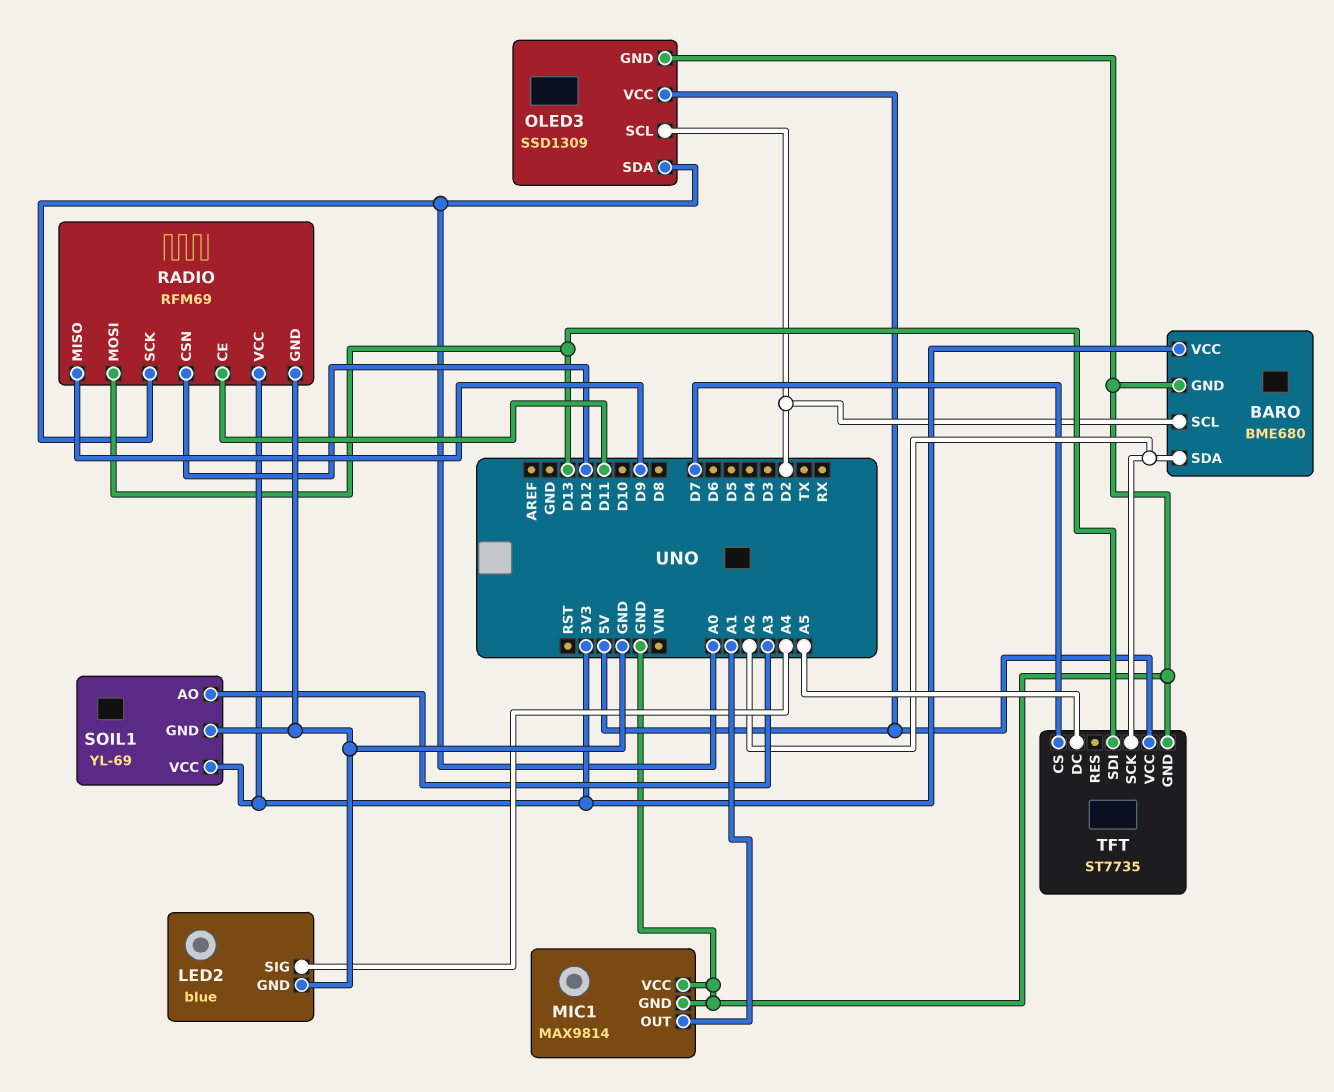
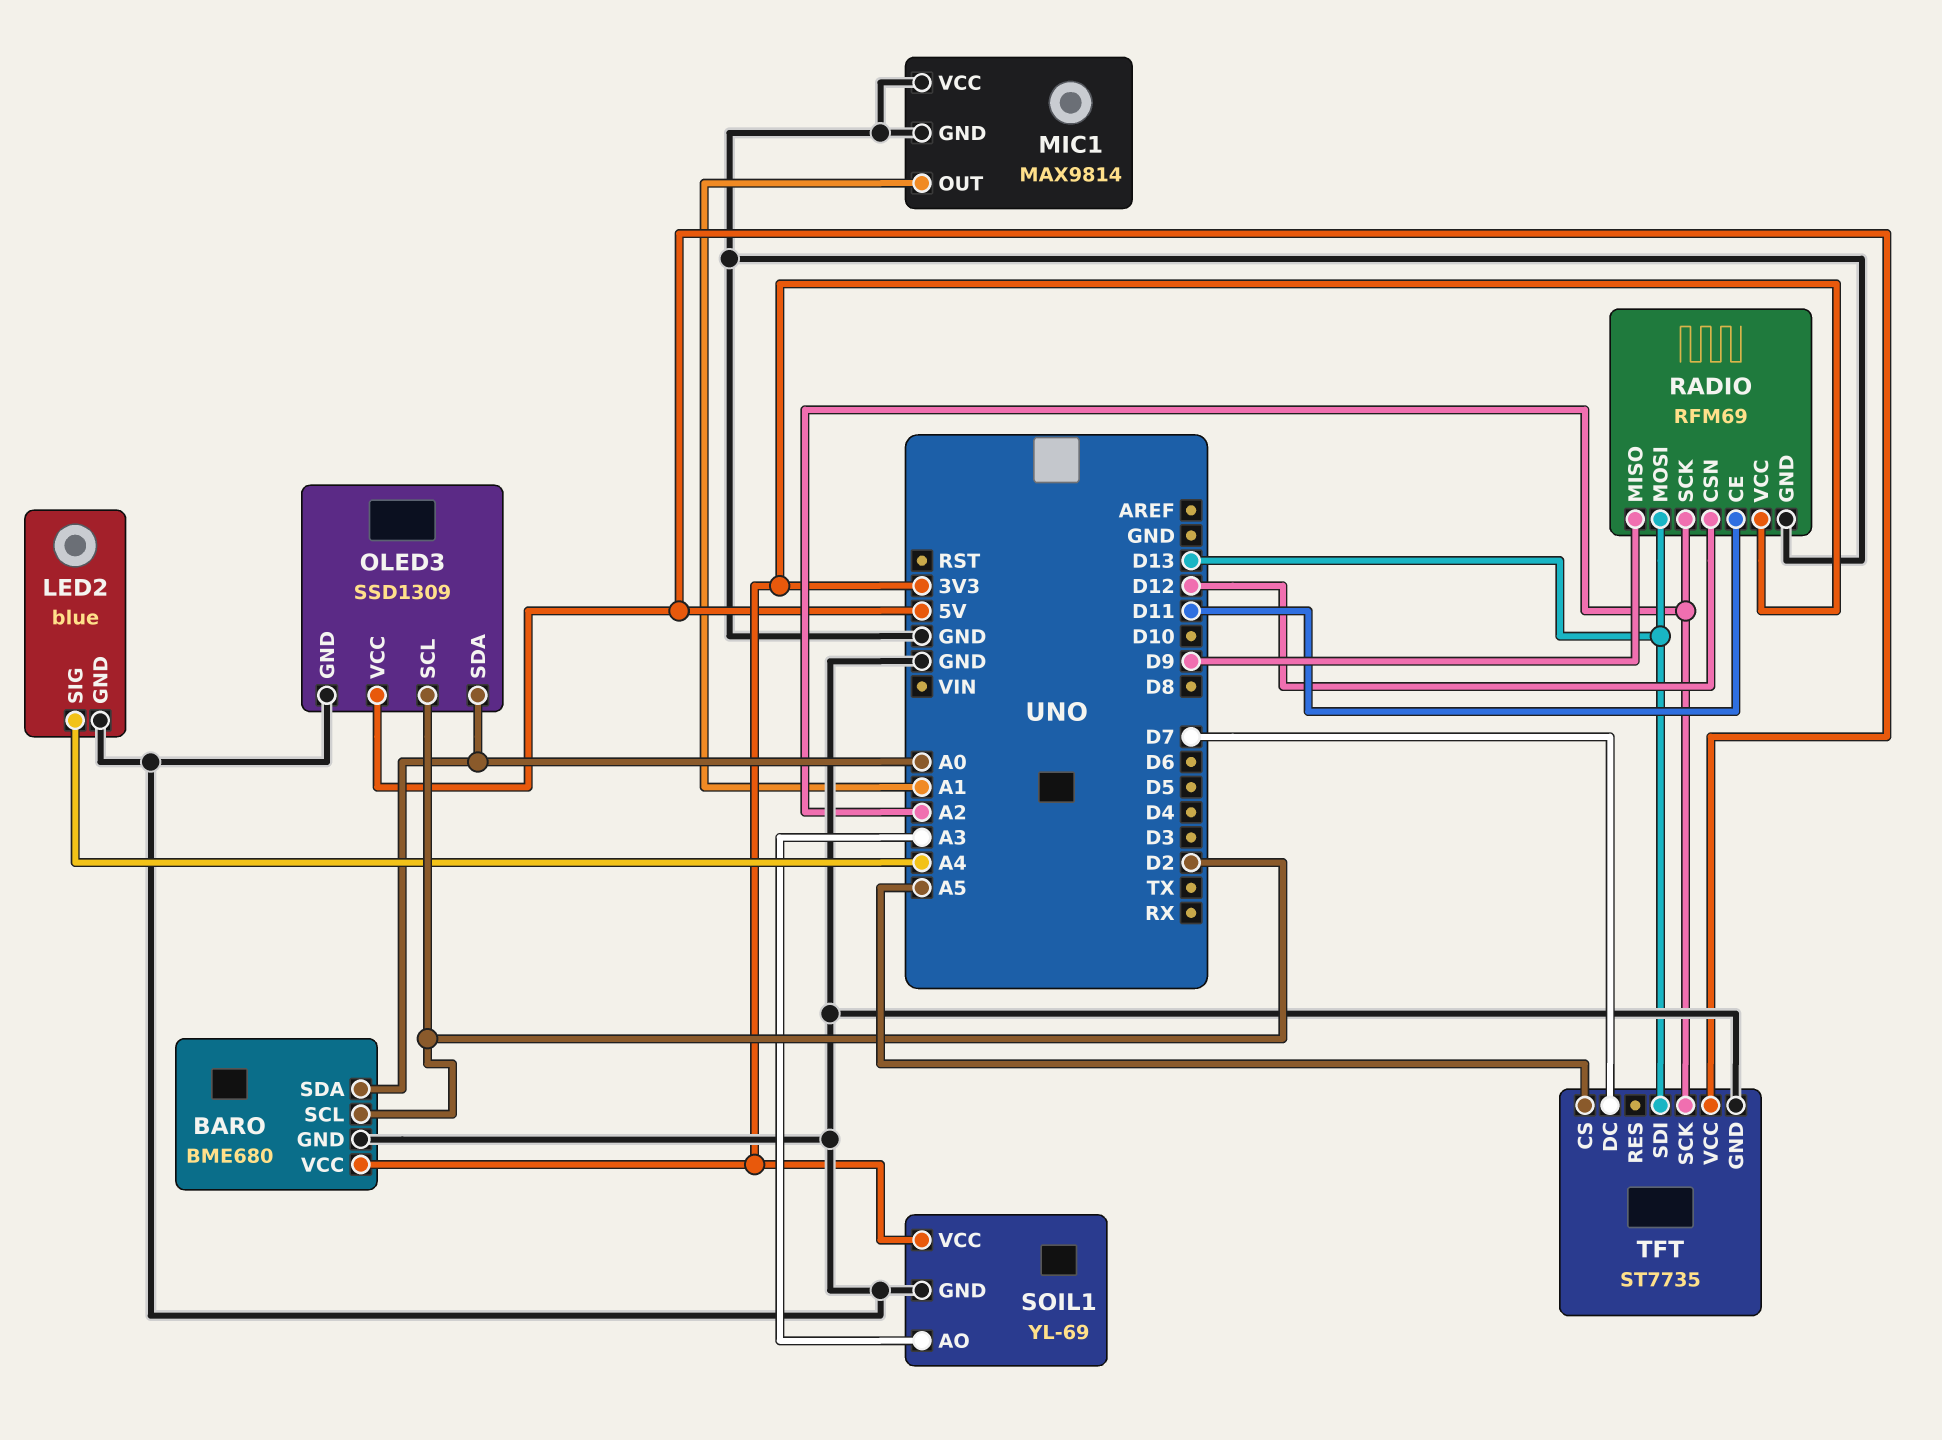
BARO pin SDA: A2 -> A0
RADIO pin SCK: A0 -> A2
TFT pin CS: D7 -> A5
TFT pin DC: A5 -> D7

